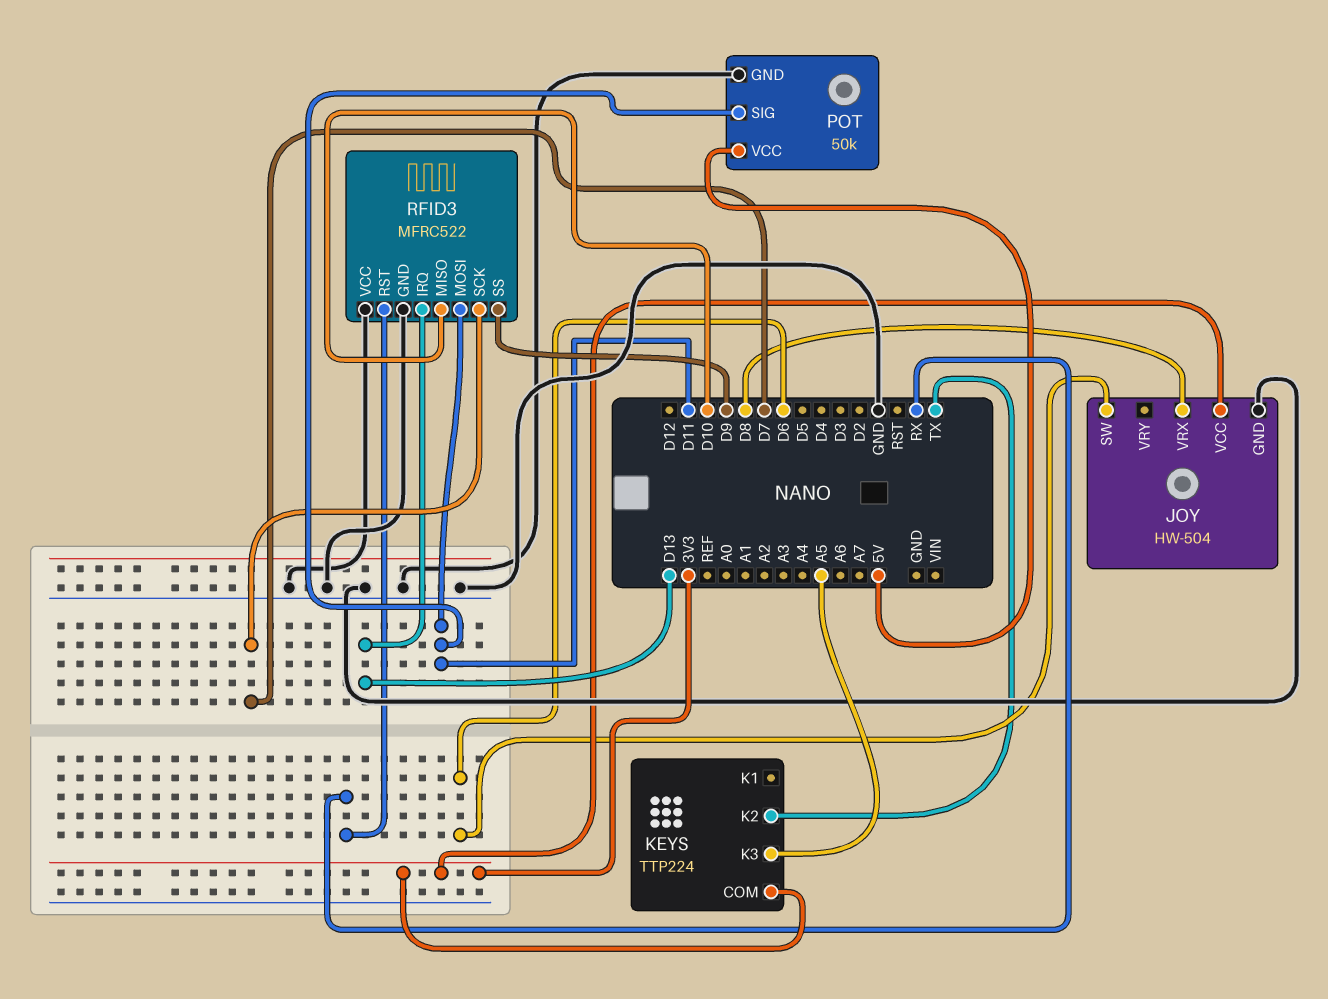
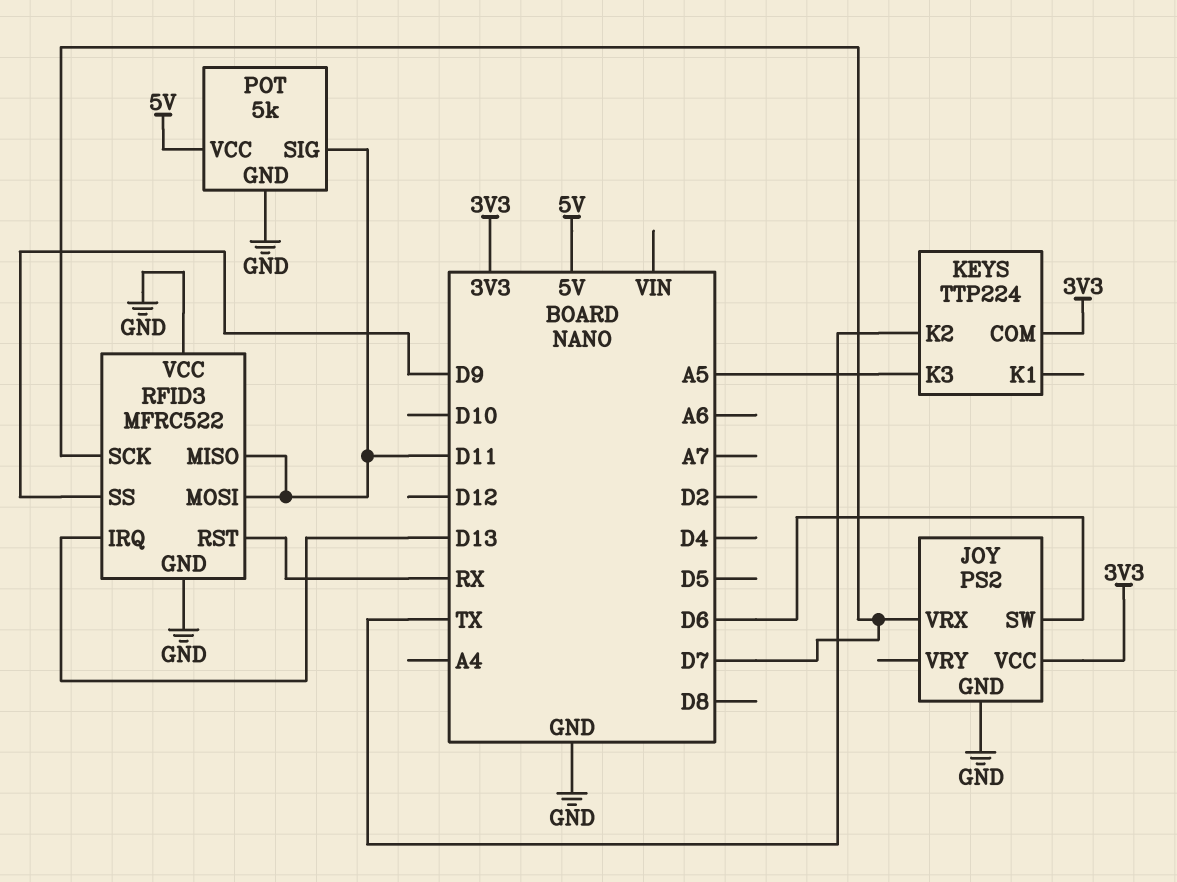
JOY: HW-504 -> PS2
JOY pin VRX: D8 -> D7
POT: 50k -> 5k
RFID3 pin MISO: D10 -> D11

